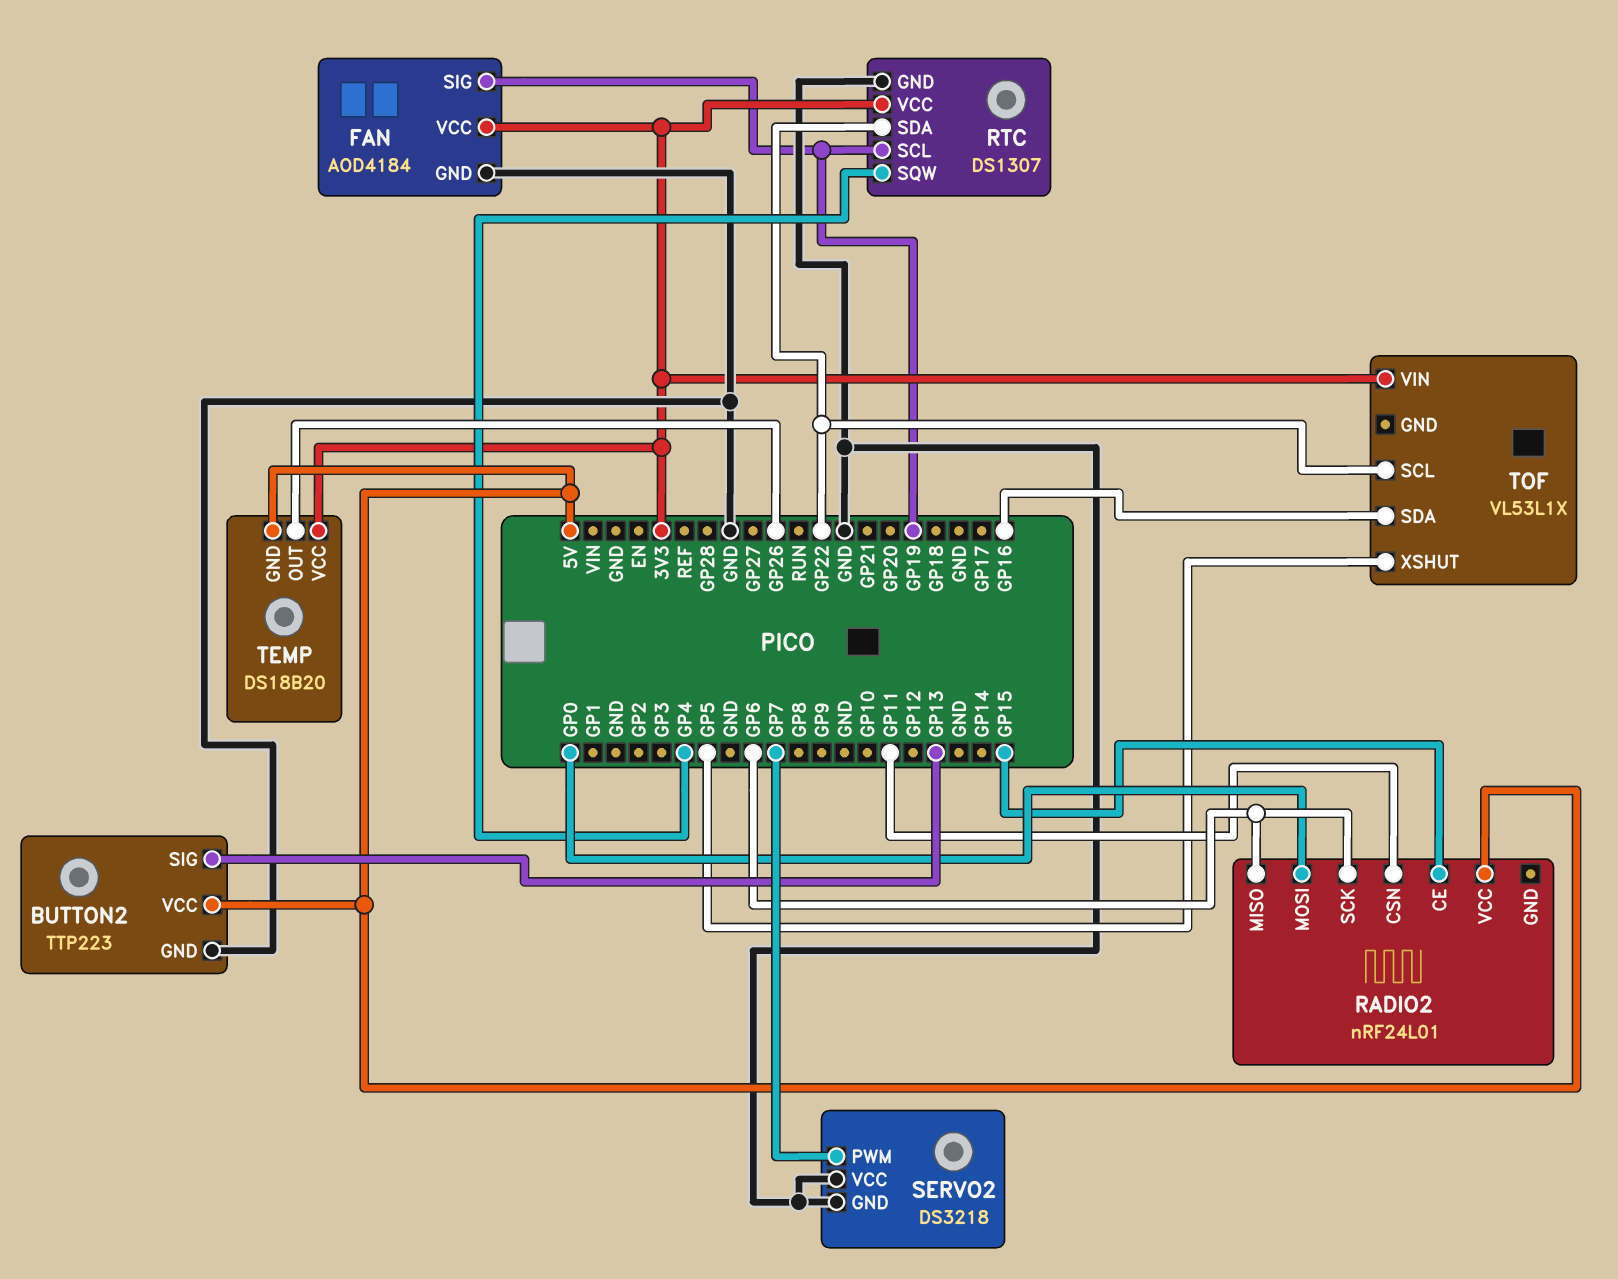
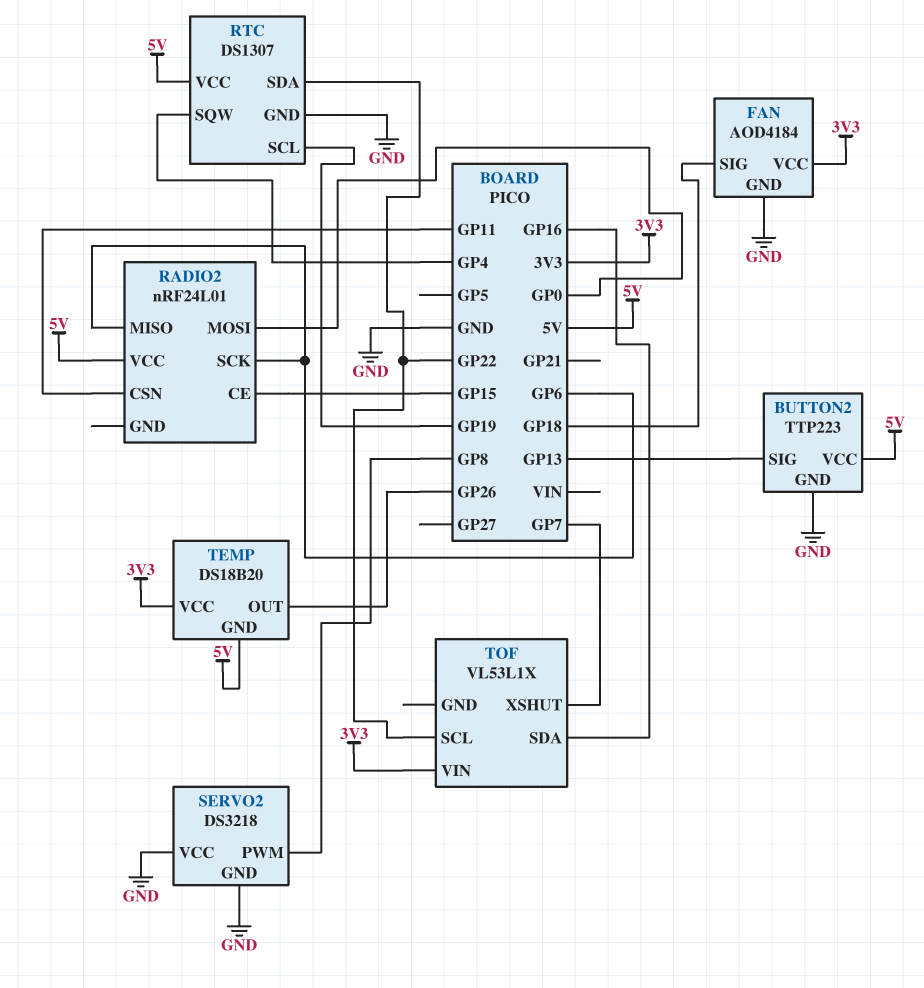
FAN pin SIG: GP19 -> GP18
RTC pin VCC: 3V3 -> 5V
SERVO2 pin PWM: GP7 -> GP8
TOF pin XSHUT: GP5 -> GP7

